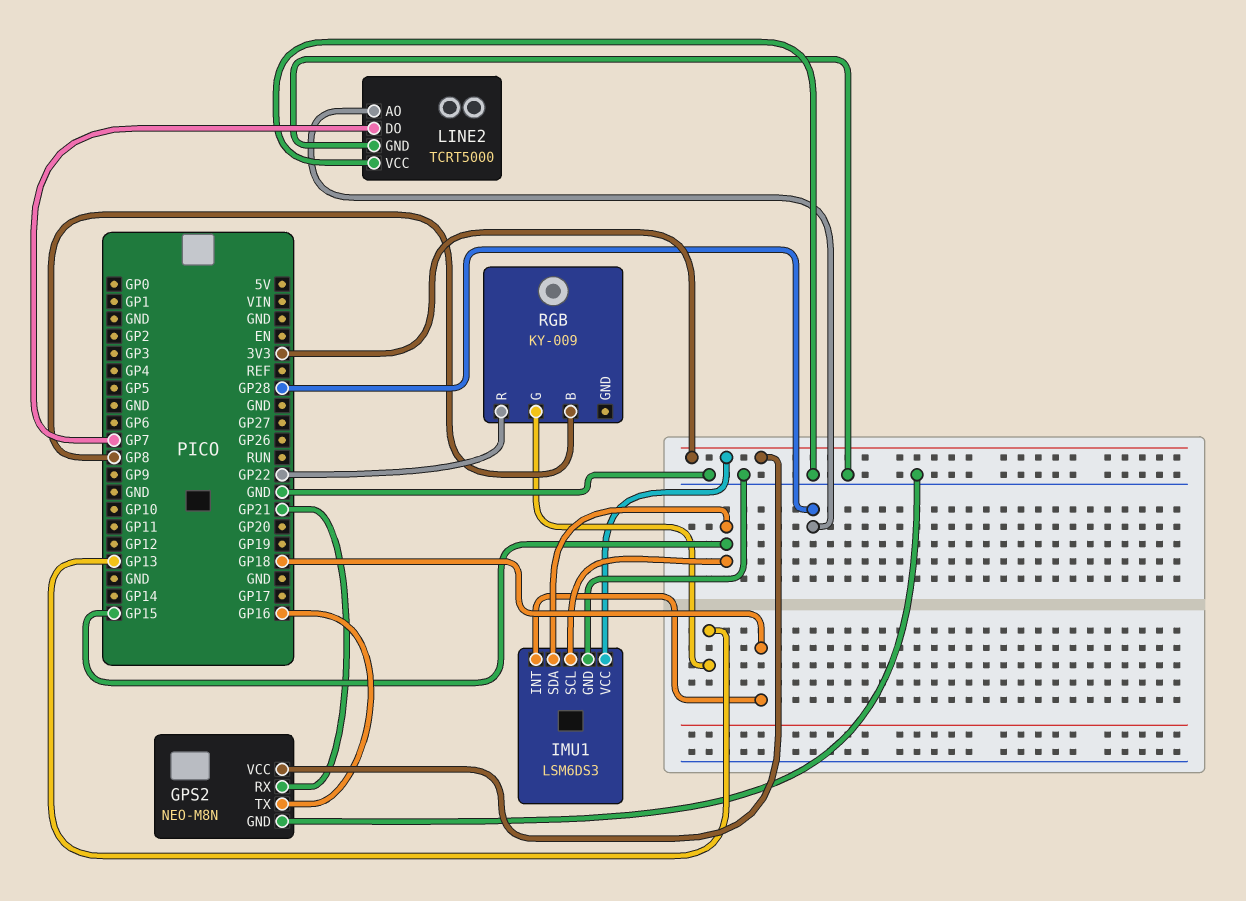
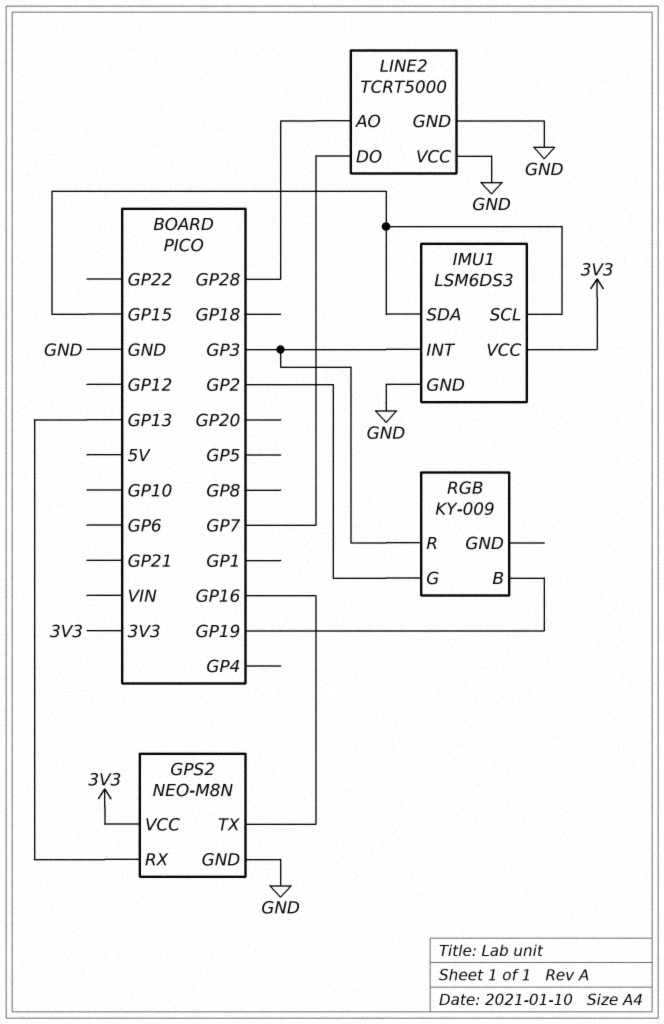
GPS2 pin RX: GP21 -> GP13
IMU1 pin INT: GP18 -> GP3
RGB pin B: GP8 -> GP19
RGB pin G: GP13 -> GP2
RGB pin R: GP22 -> GP3

